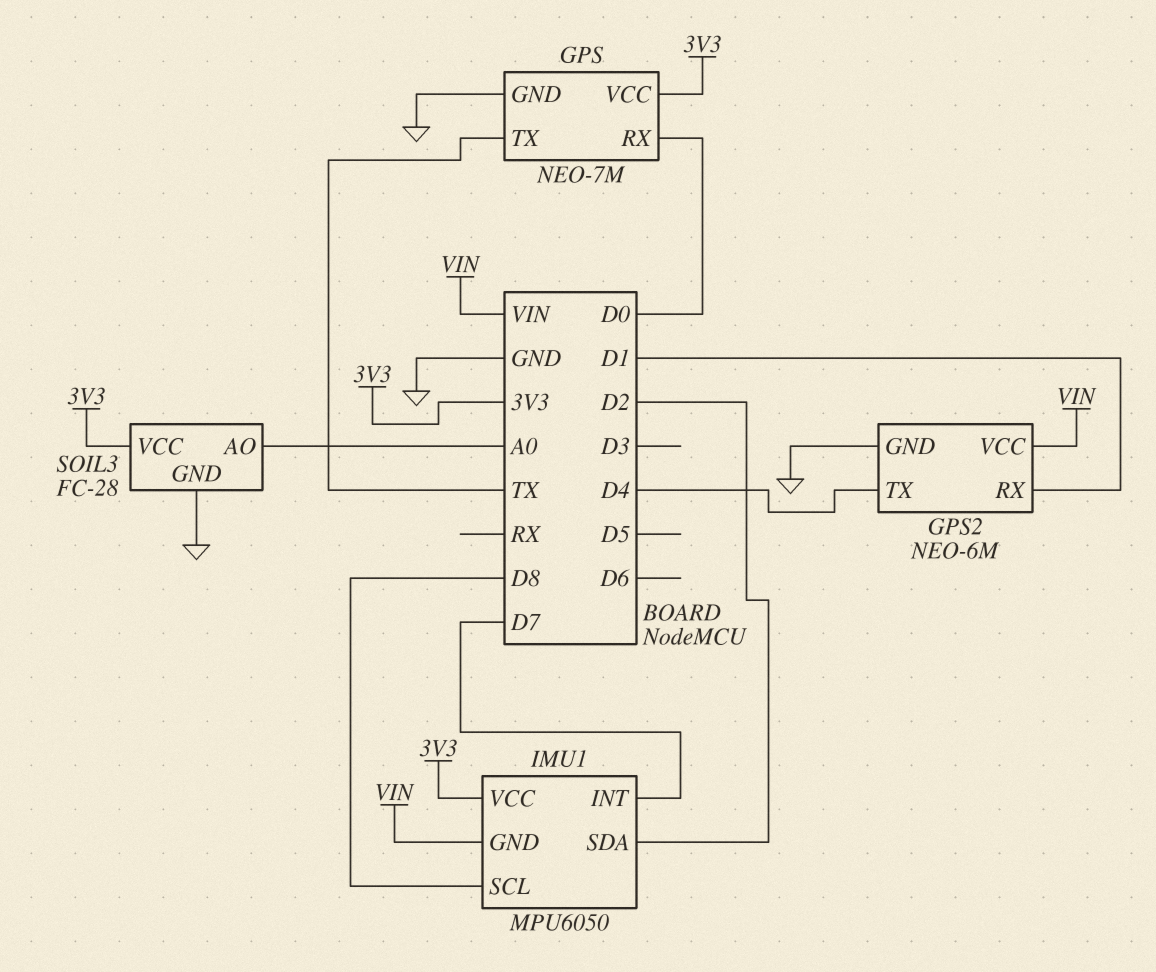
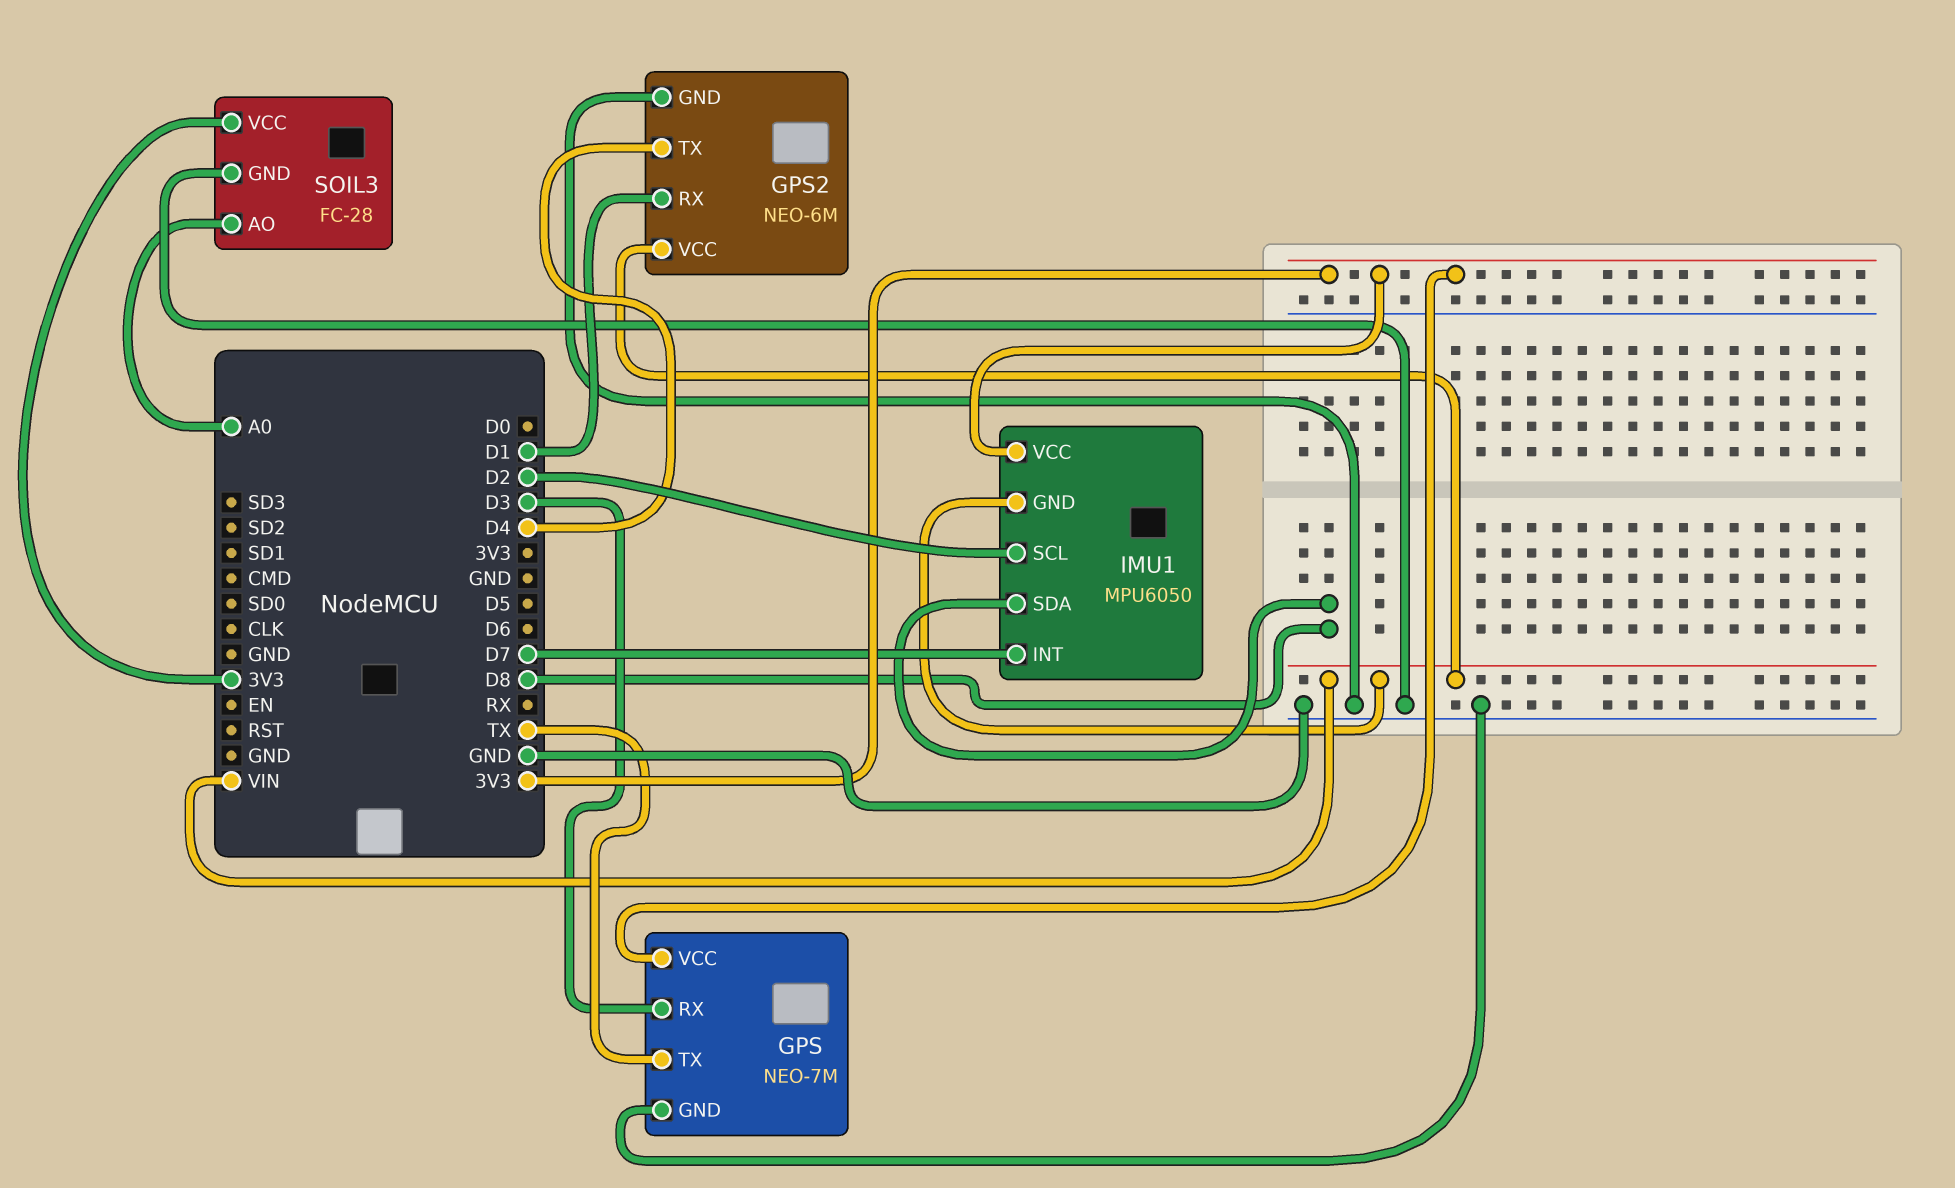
GPS pin RX: D0 -> D3
IMU1 pin SCL: D8 -> D2
IMU1 pin SDA: D2 -> D8

